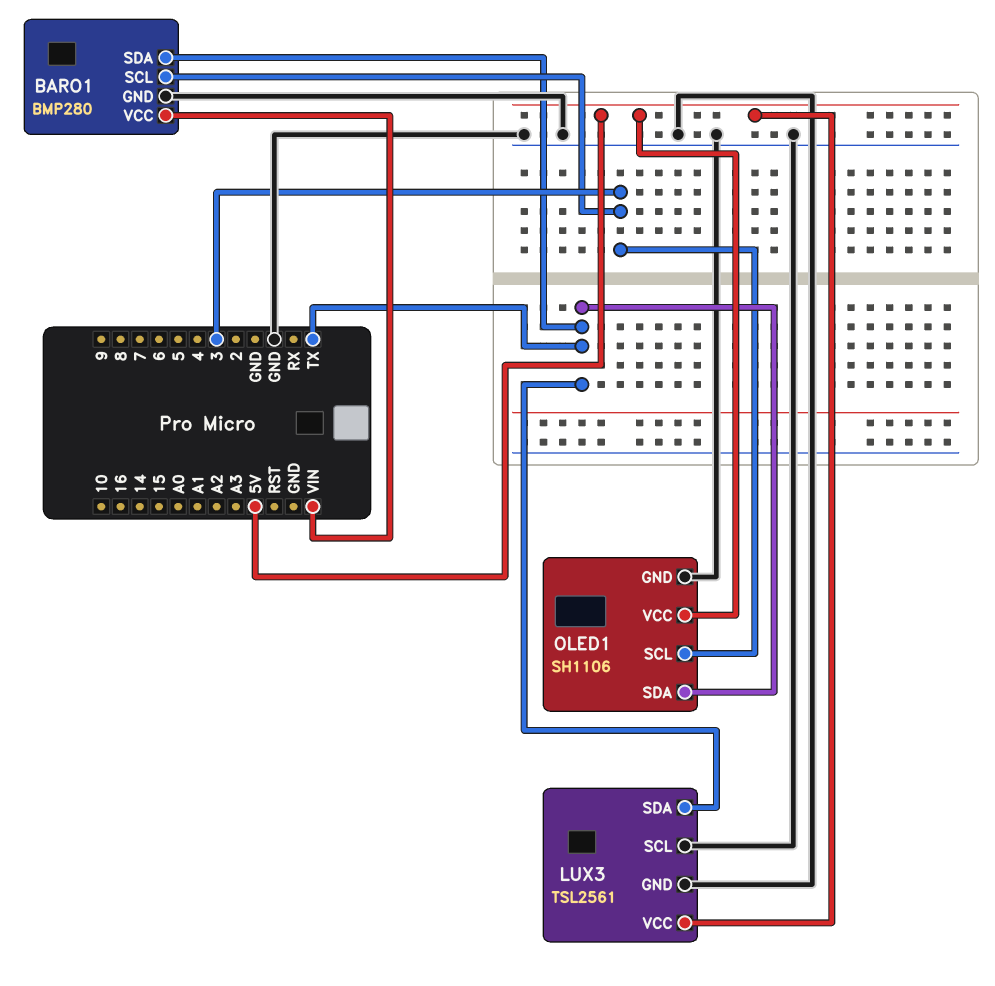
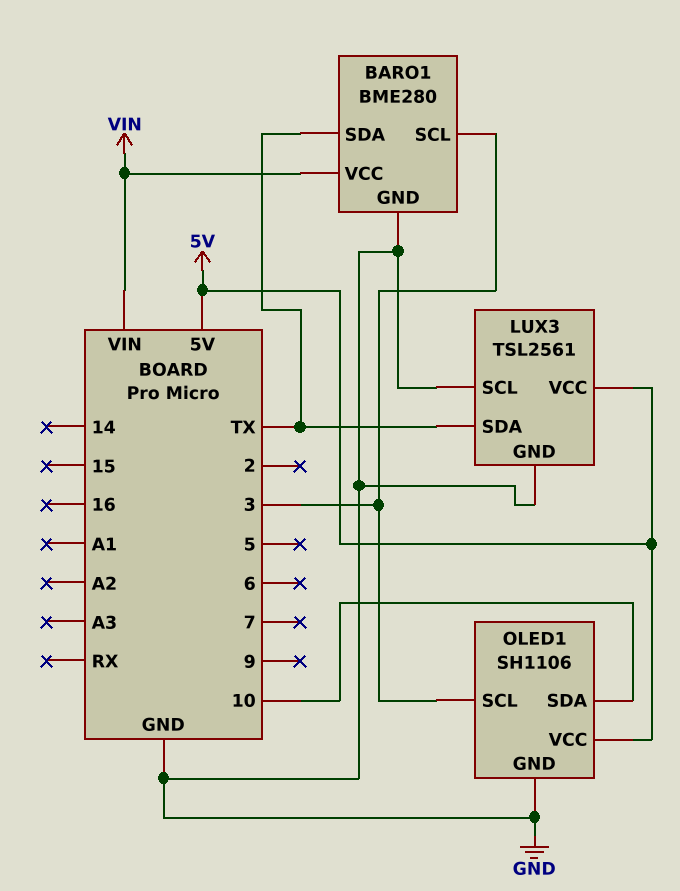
BARO1: BMP280 -> BME280
OLED1 pin SDA: TX -> 10

